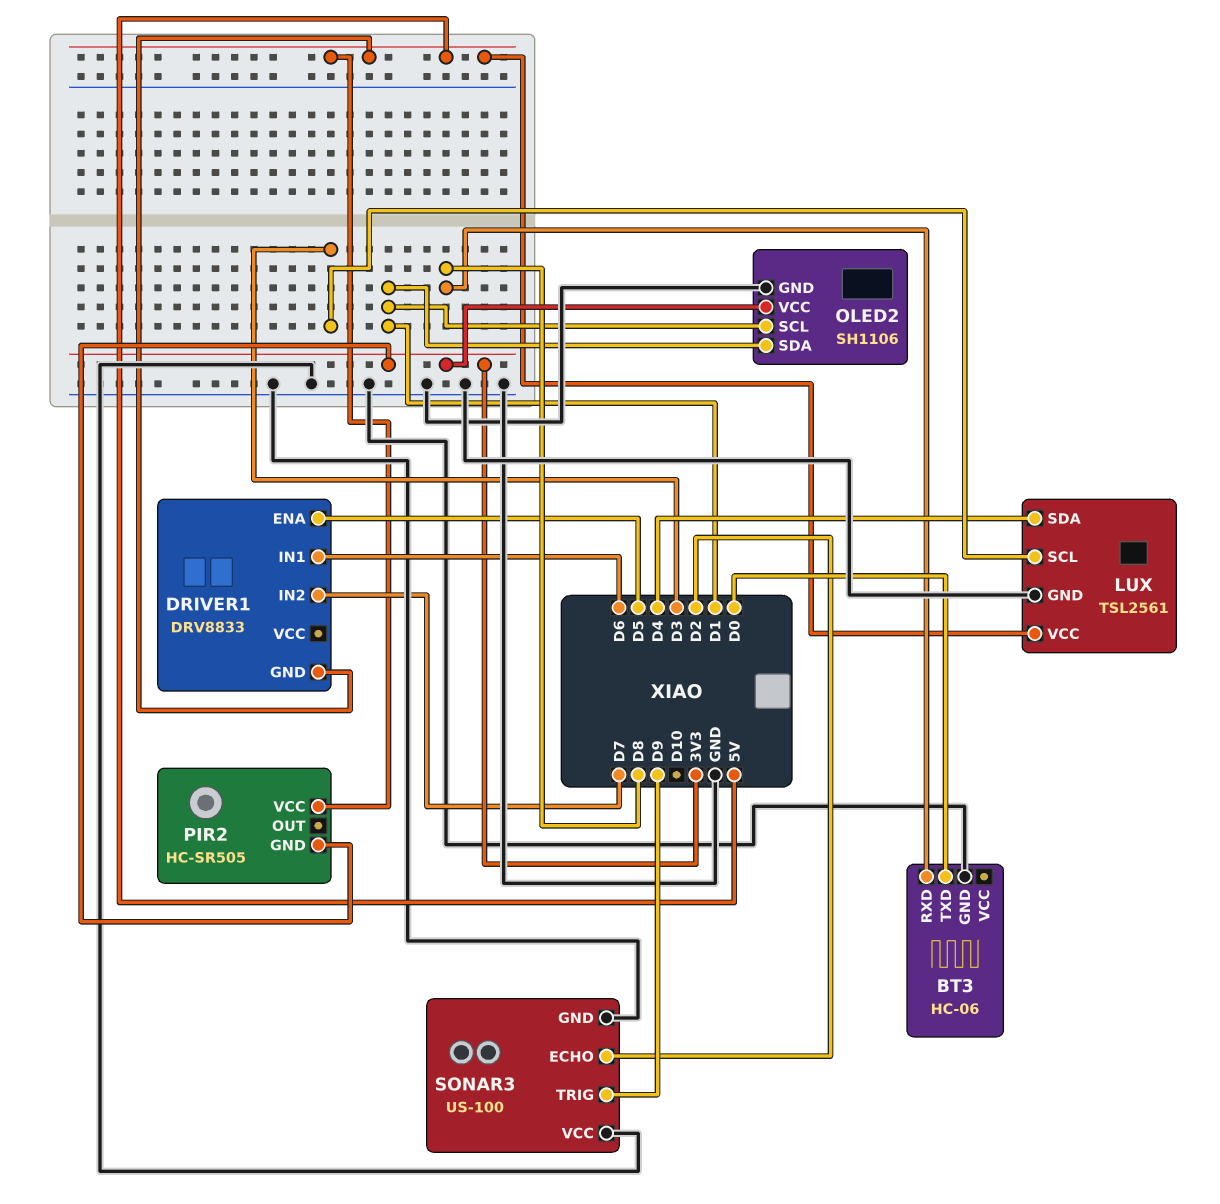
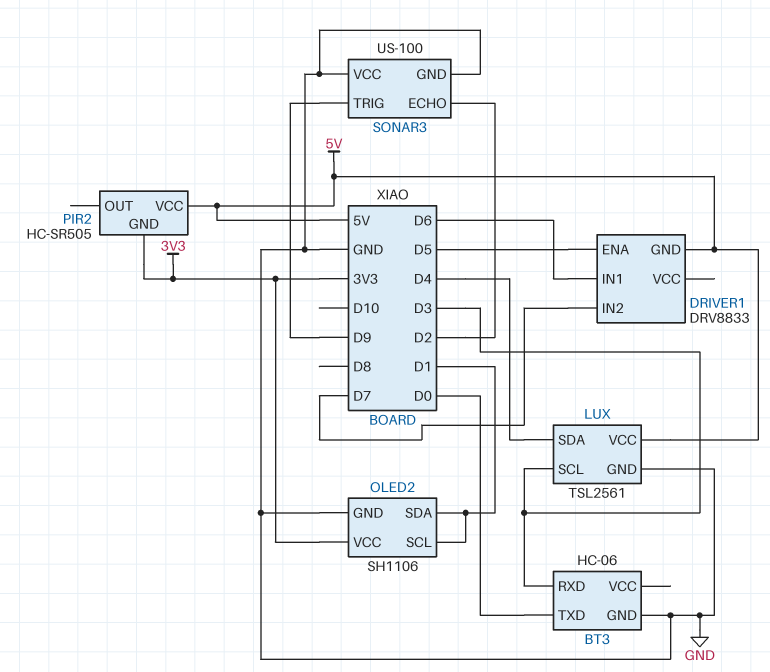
BT3 pin RXD: D8 -> D3

